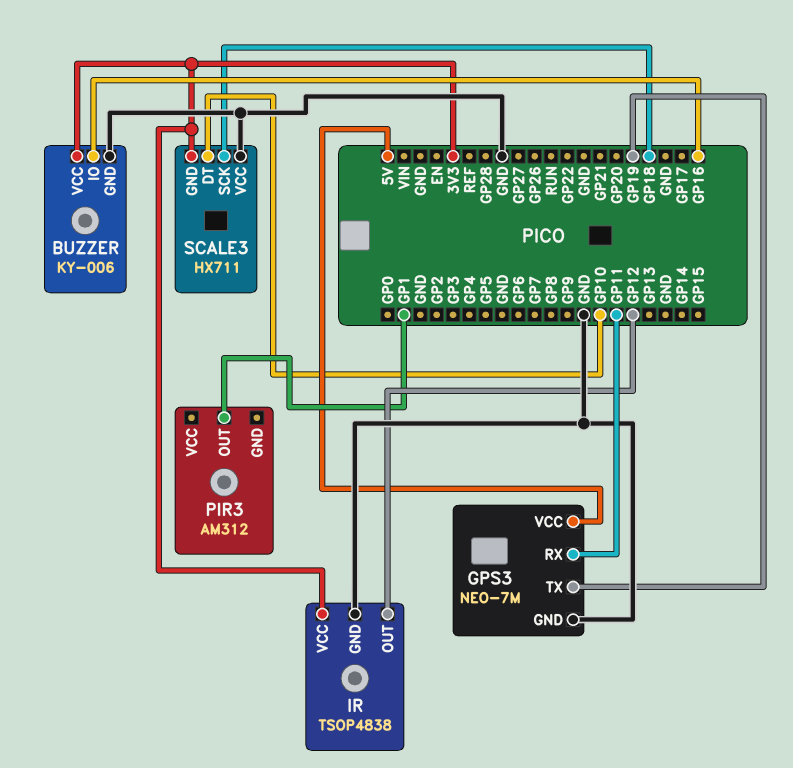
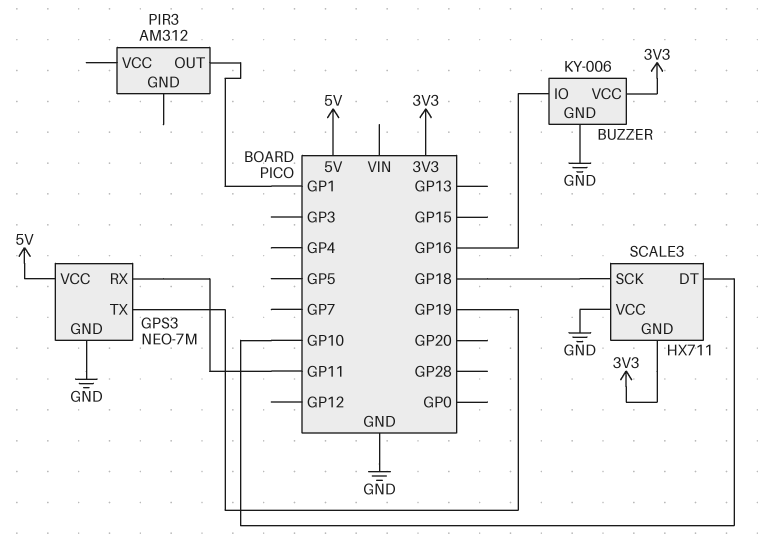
IR: TSOP4838 -> none
IR pin GND: GND -> none
IR pin OUT: GP12 -> none
IR pin VCC: 3V3 -> none

